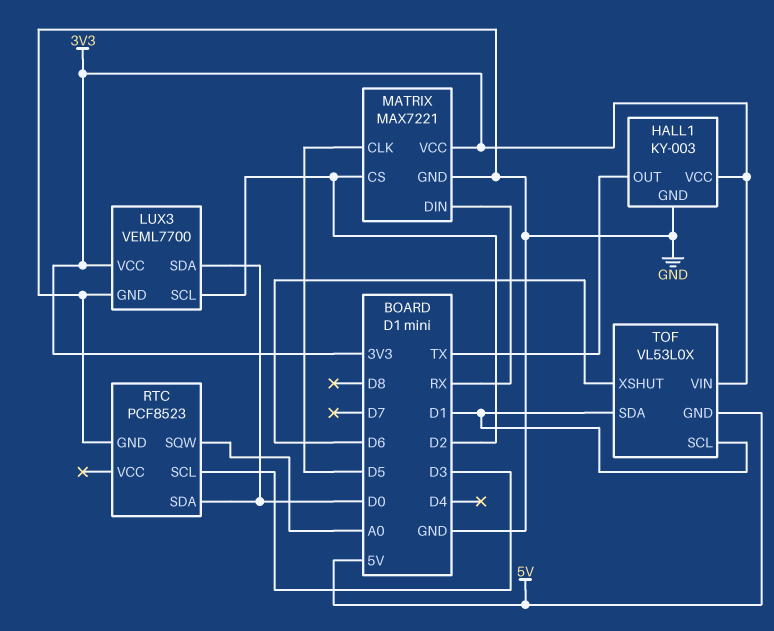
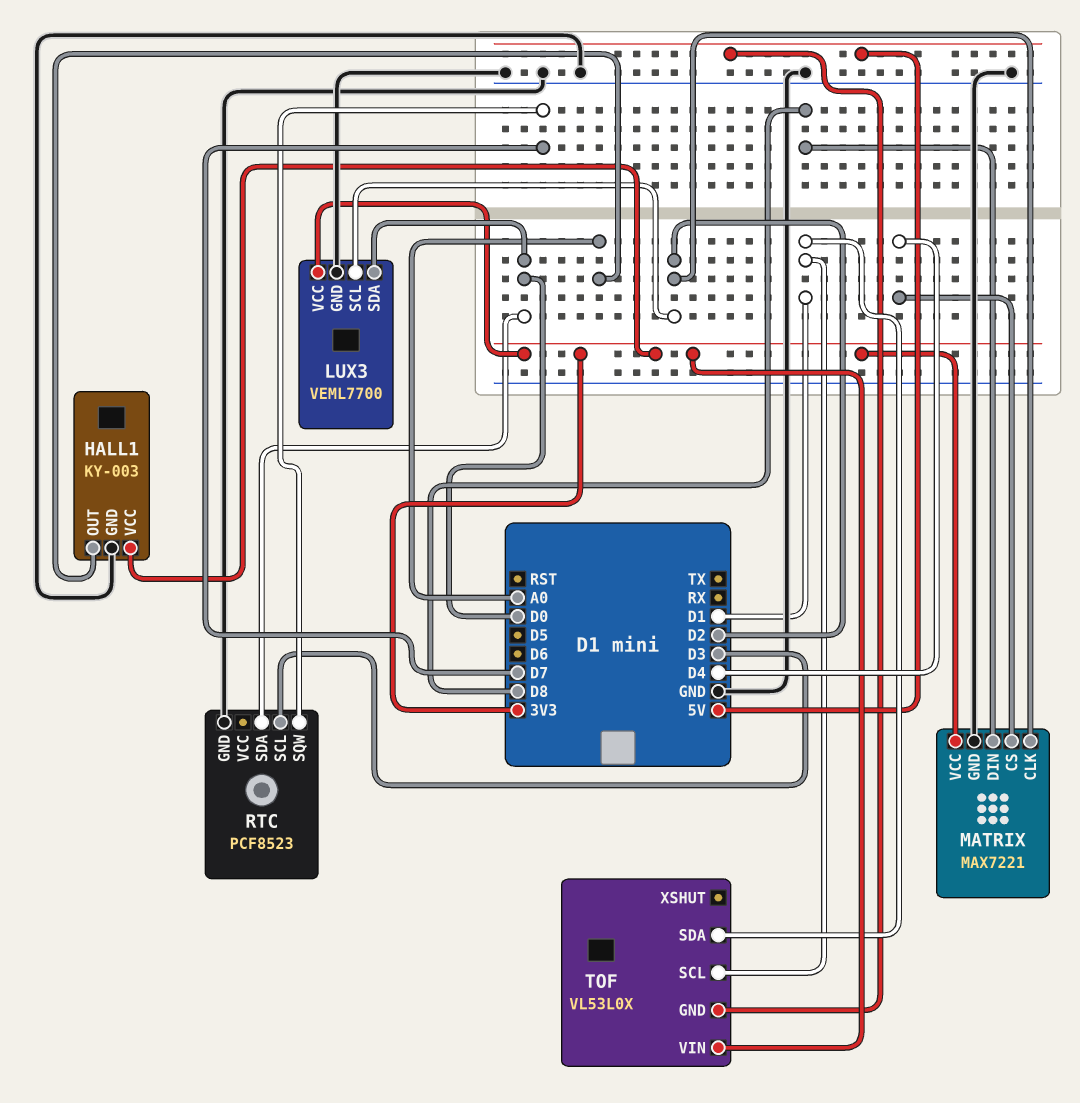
HALL1 pin OUT: TX -> A0
MATRIX pin CLK: D5 -> D2
MATRIX pin CS: D2 -> D4
MATRIX pin DIN: RX -> D8
RTC pin SQW: A0 -> D7
TOF pin XSHUT: D6 -> none

